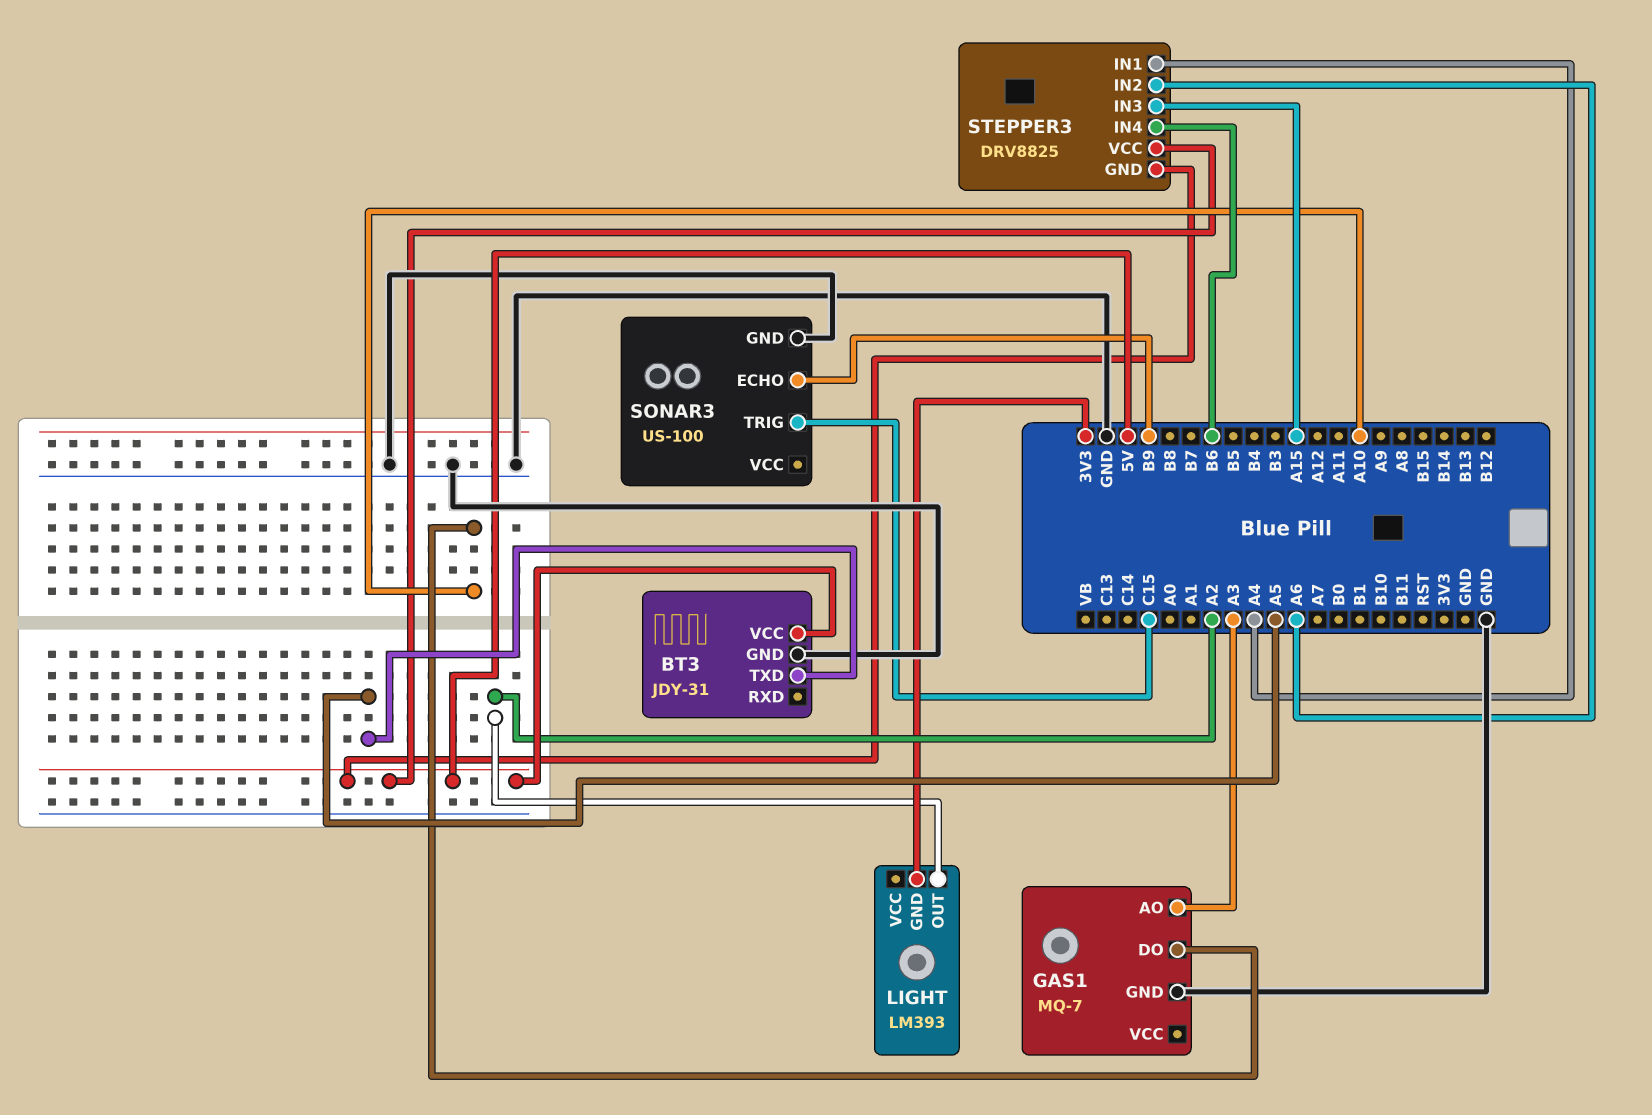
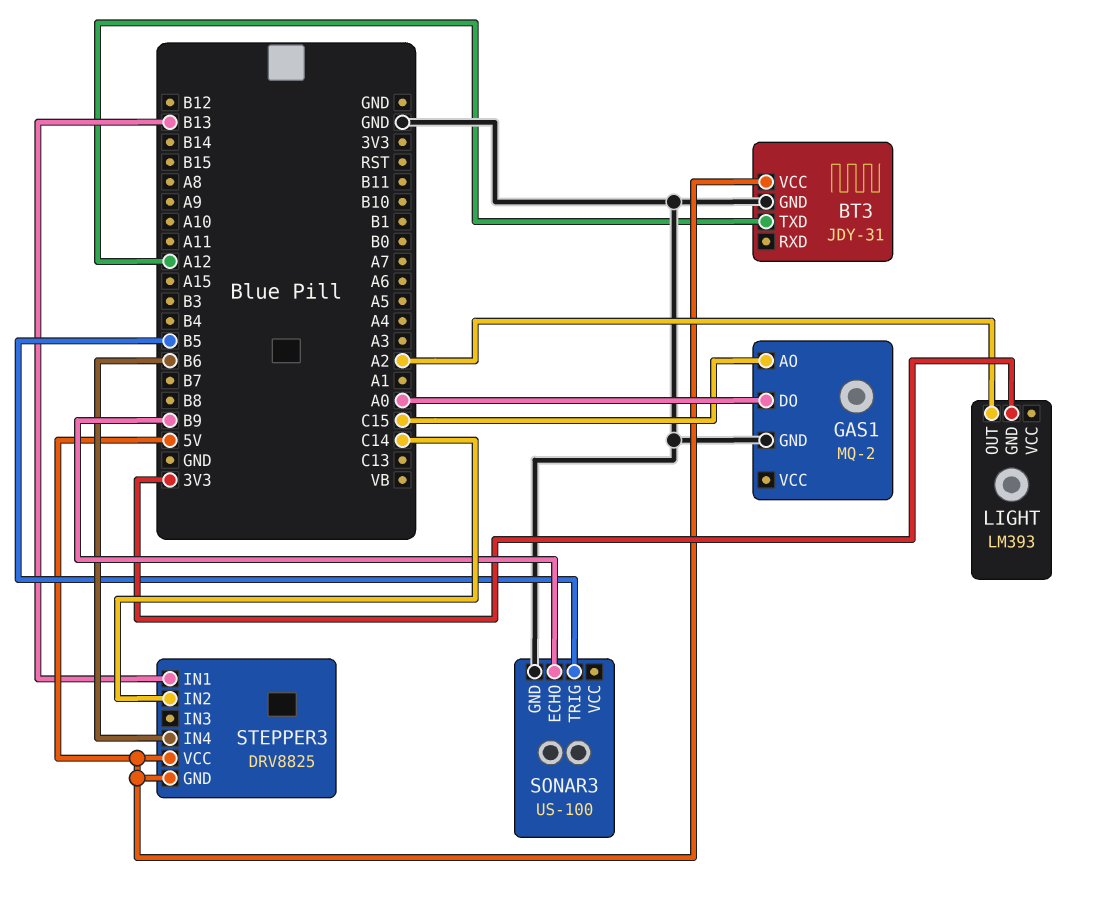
BT3 pin TXD: A5 -> A12
GAS1: MQ-7 -> MQ-2
GAS1 pin AO: A3 -> C15
GAS1 pin DO: A10 -> A0
SONAR3 pin TRIG: C15 -> B5
STEPPER3 pin IN1: A4 -> B13
STEPPER3 pin IN2: A6 -> C14
STEPPER3 pin IN3: A15 -> none

